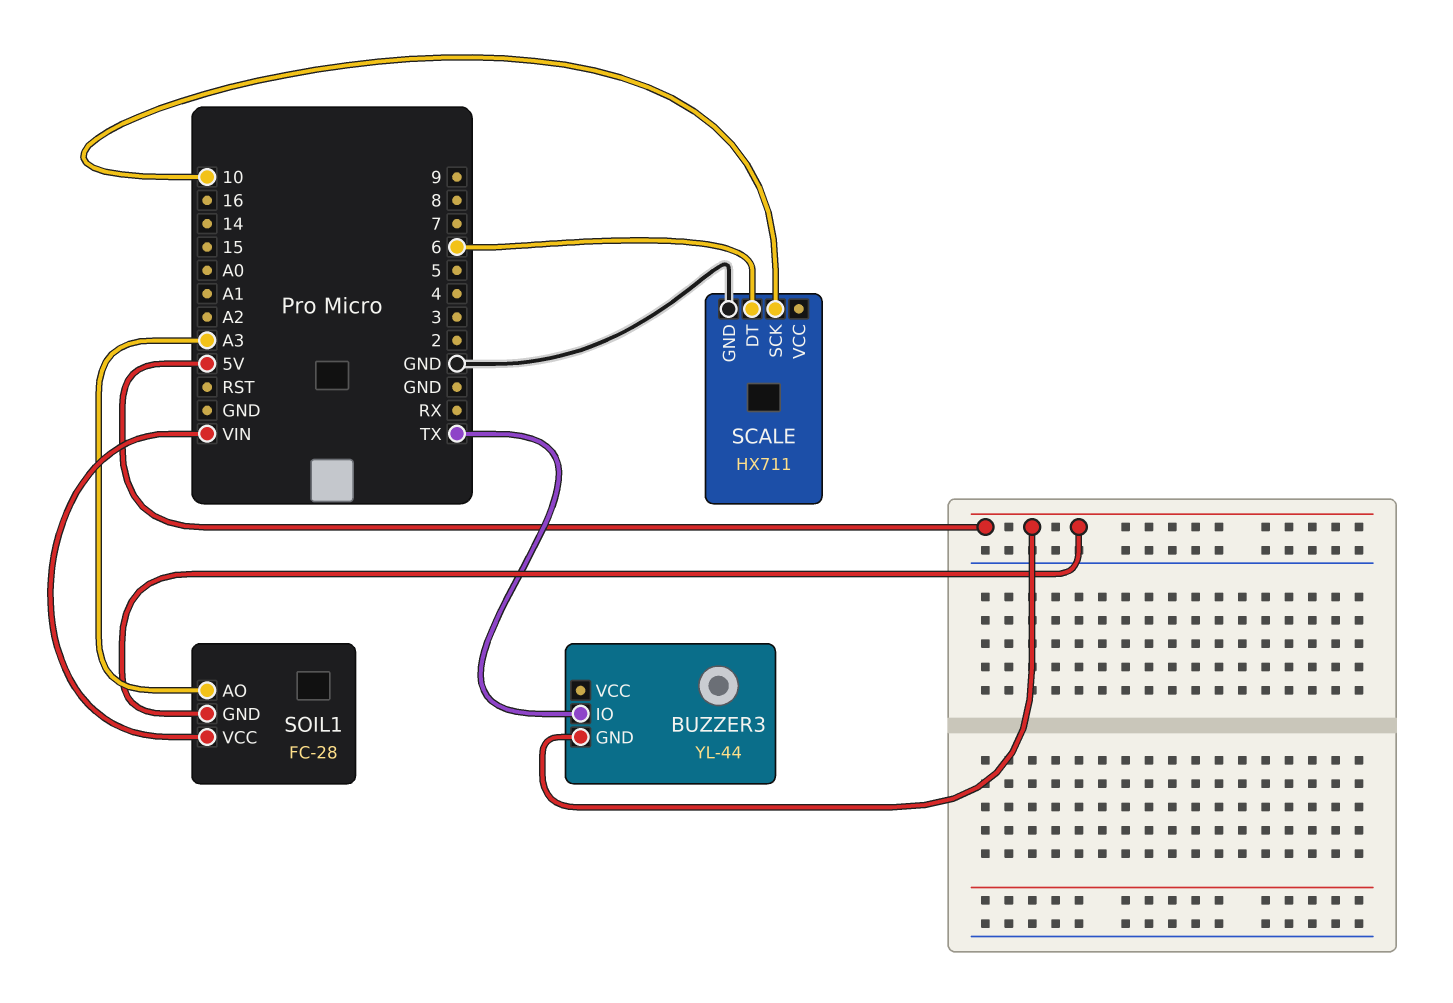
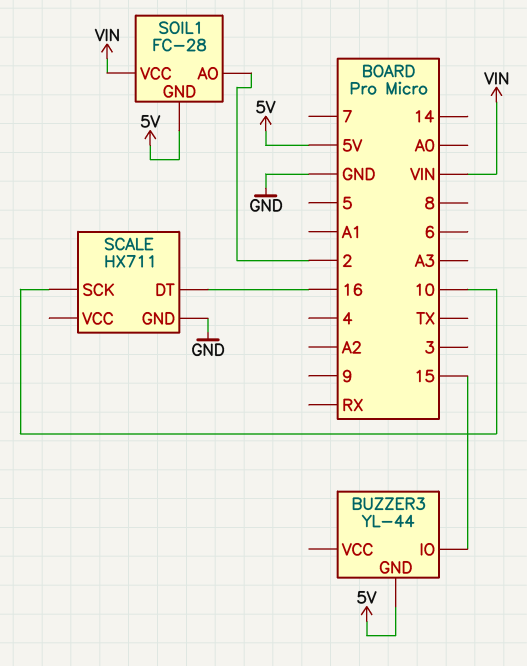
BUZZER3 pin IO: TX -> 15
SCALE pin DT: 6 -> 16
SOIL1 pin AO: A3 -> 2

